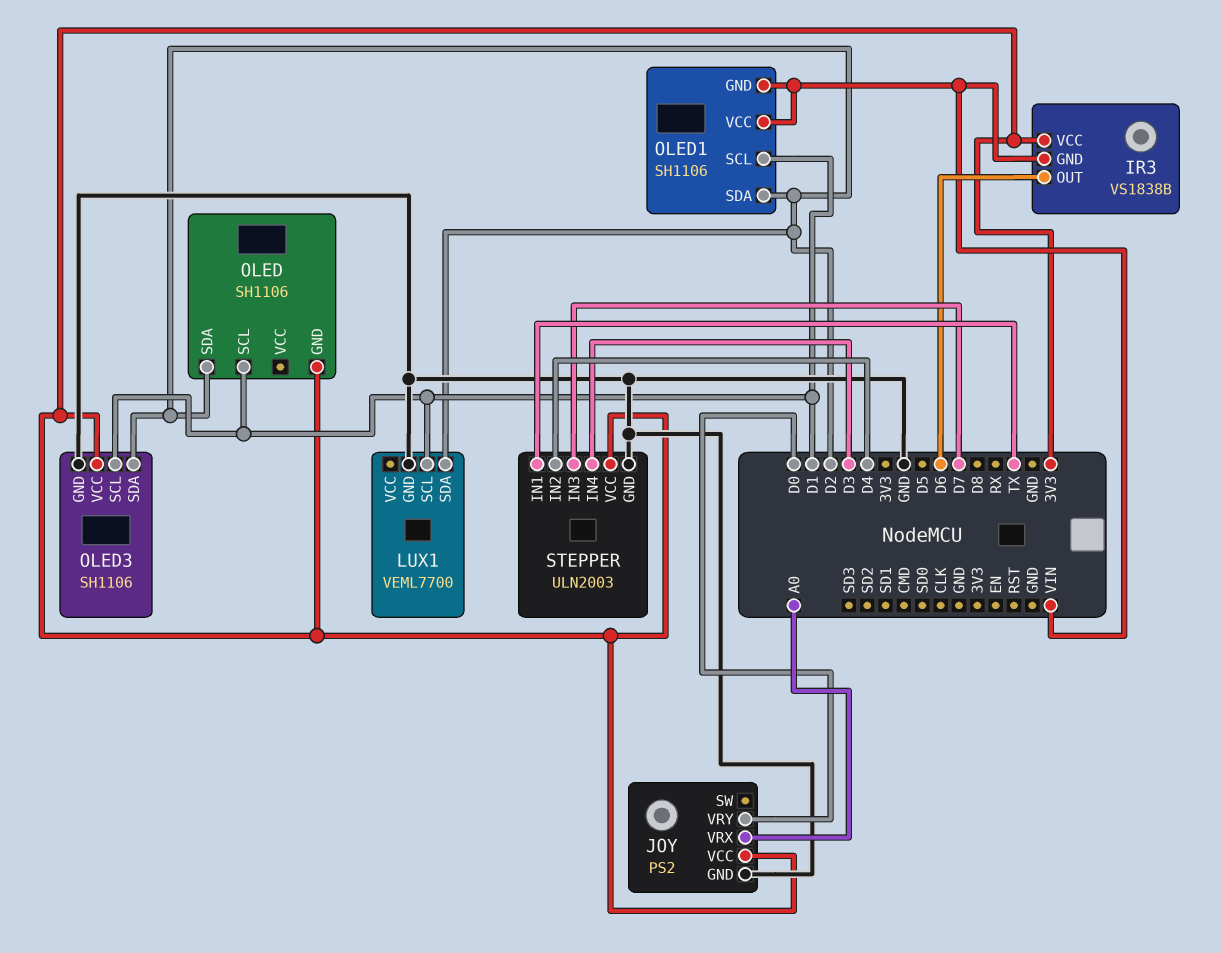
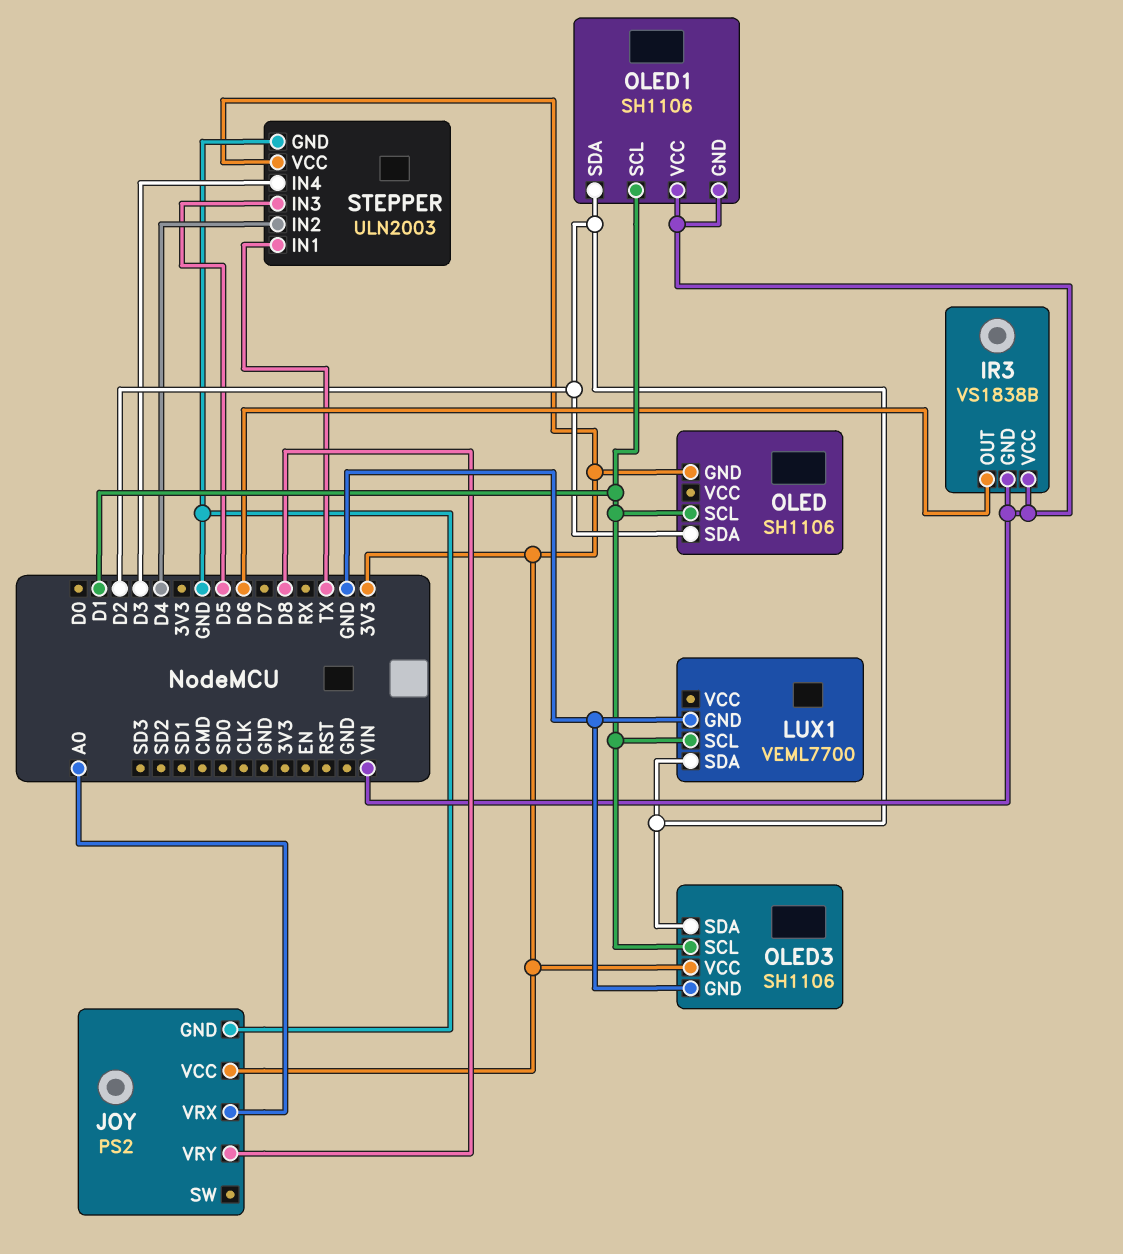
IR3 pin VCC: 3V3 -> VIN
JOY pin VRY: D0 -> D8
STEPPER pin IN3: D7 -> D5

